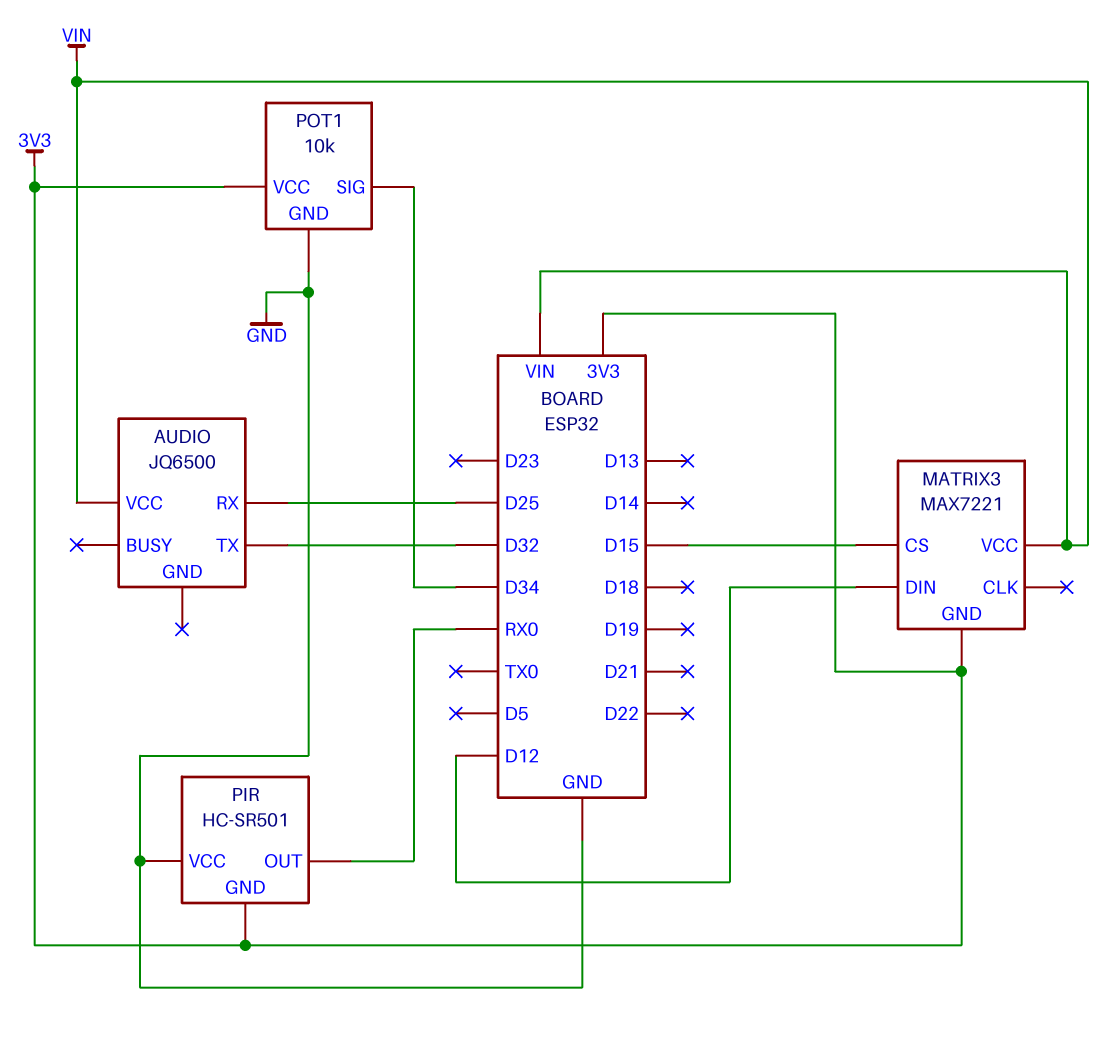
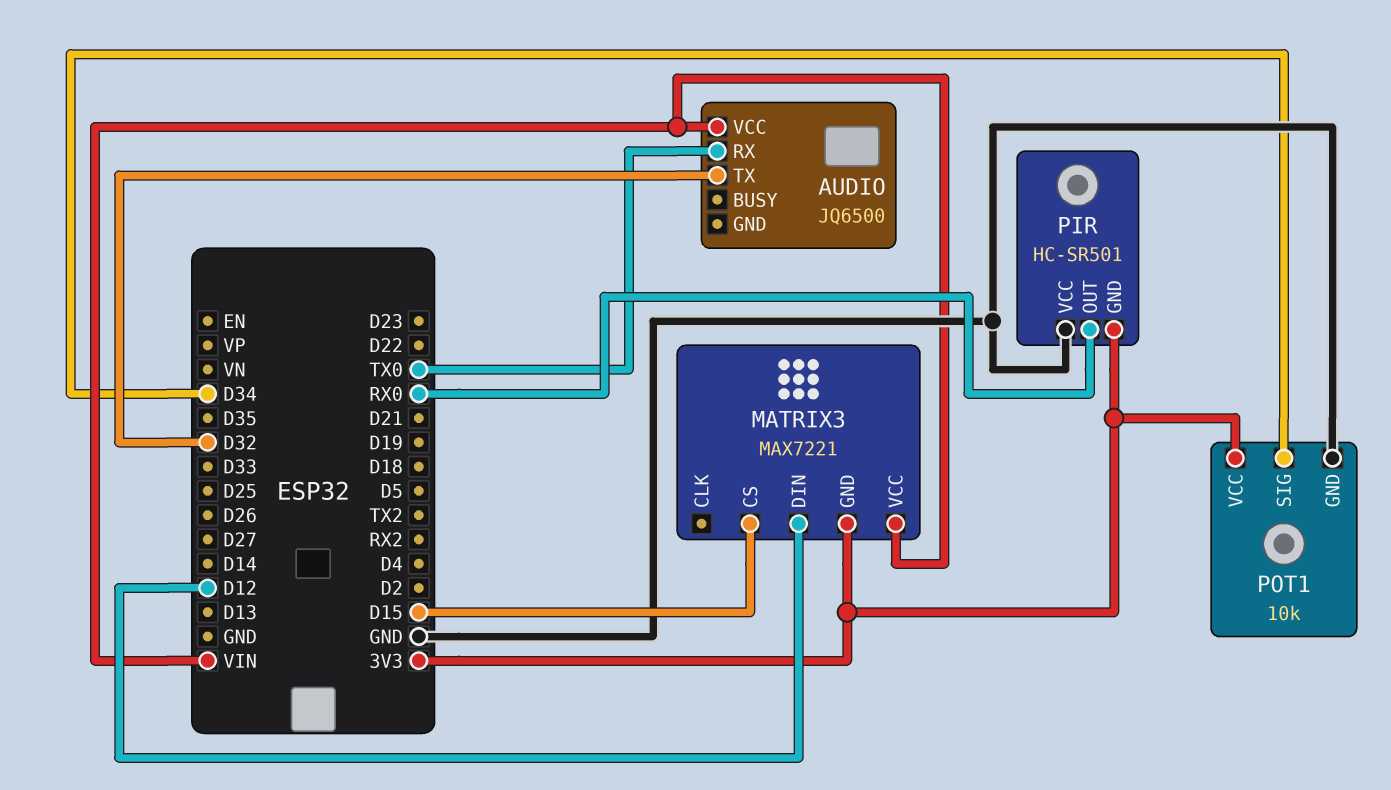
AUDIO pin RX: D25 -> TX0

